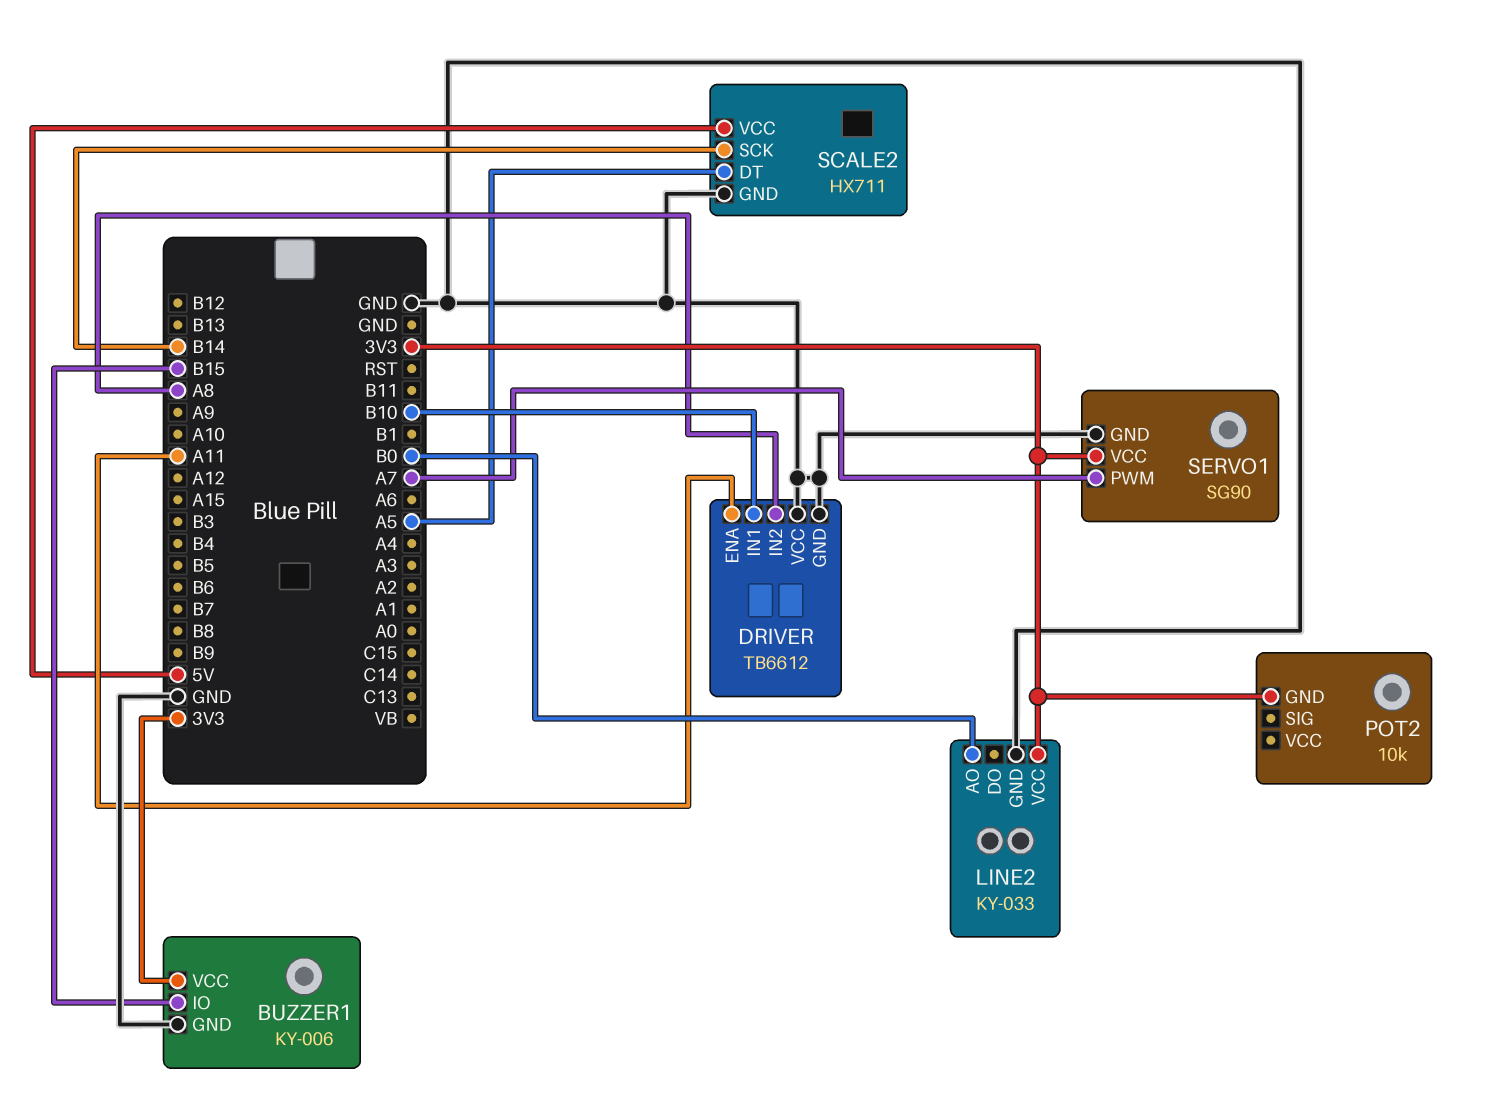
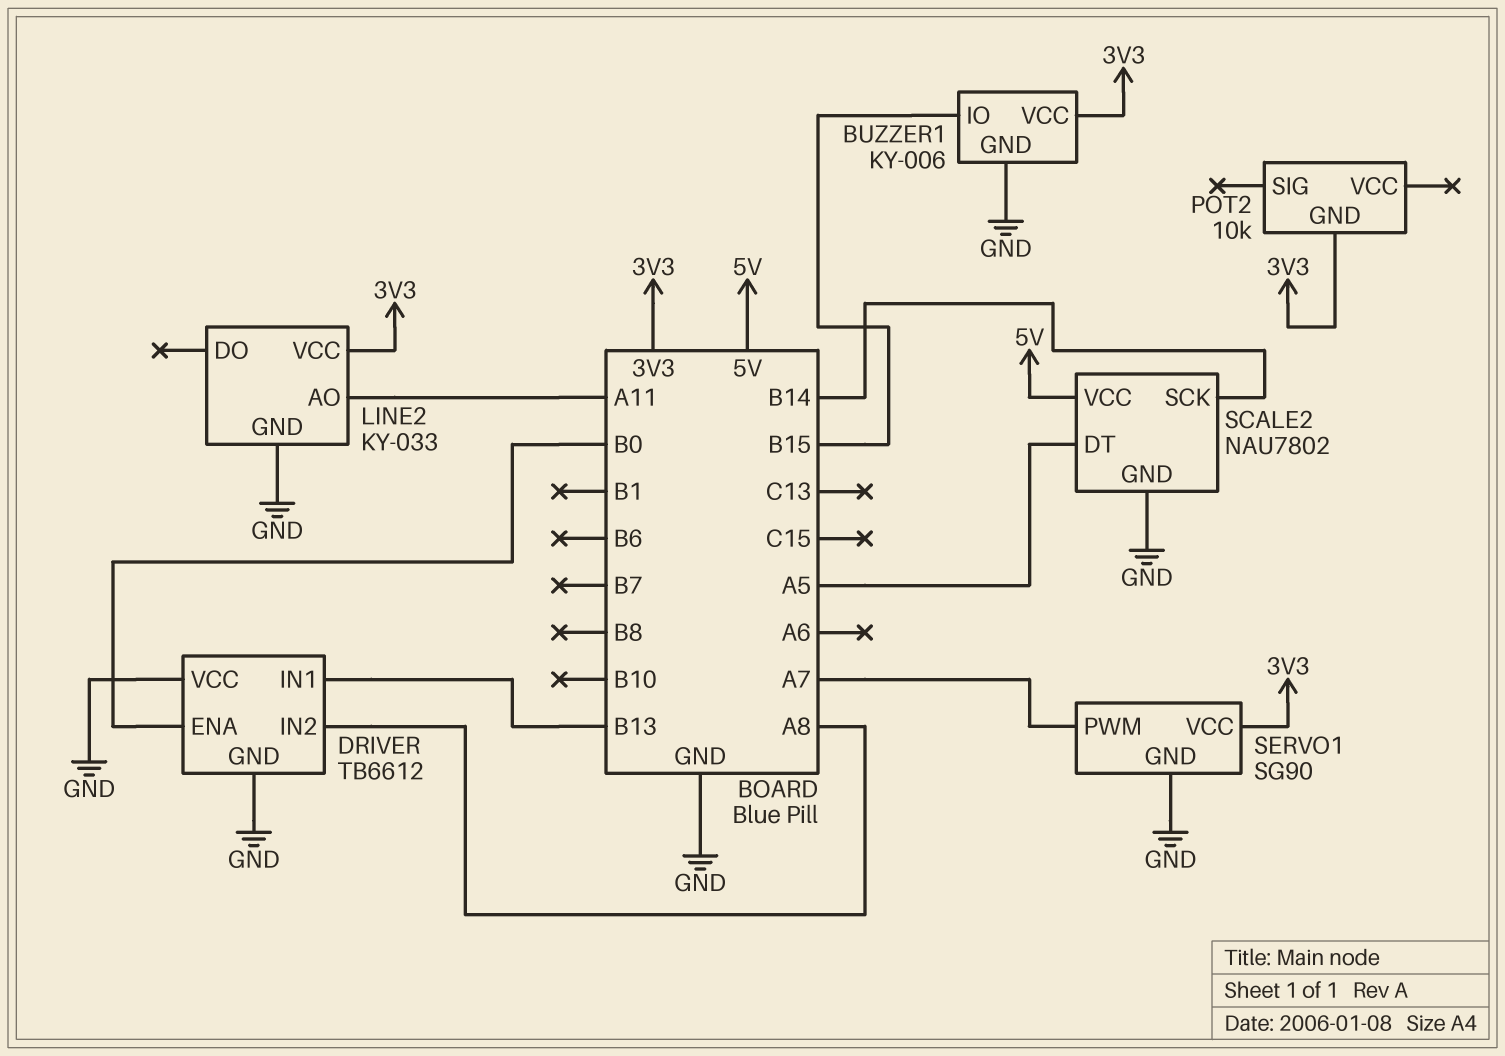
DRIVER pin ENA: A11 -> B0
DRIVER pin IN1: B10 -> B13
LINE2 pin AO: B0 -> A11
SCALE2: HX711 -> NAU7802

